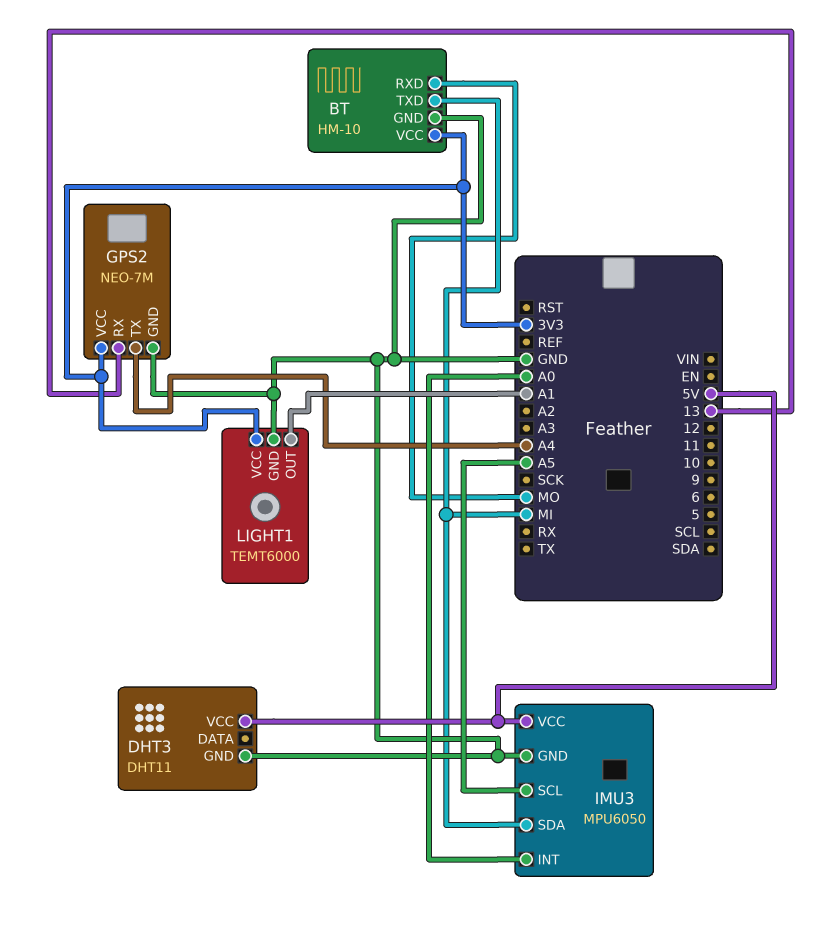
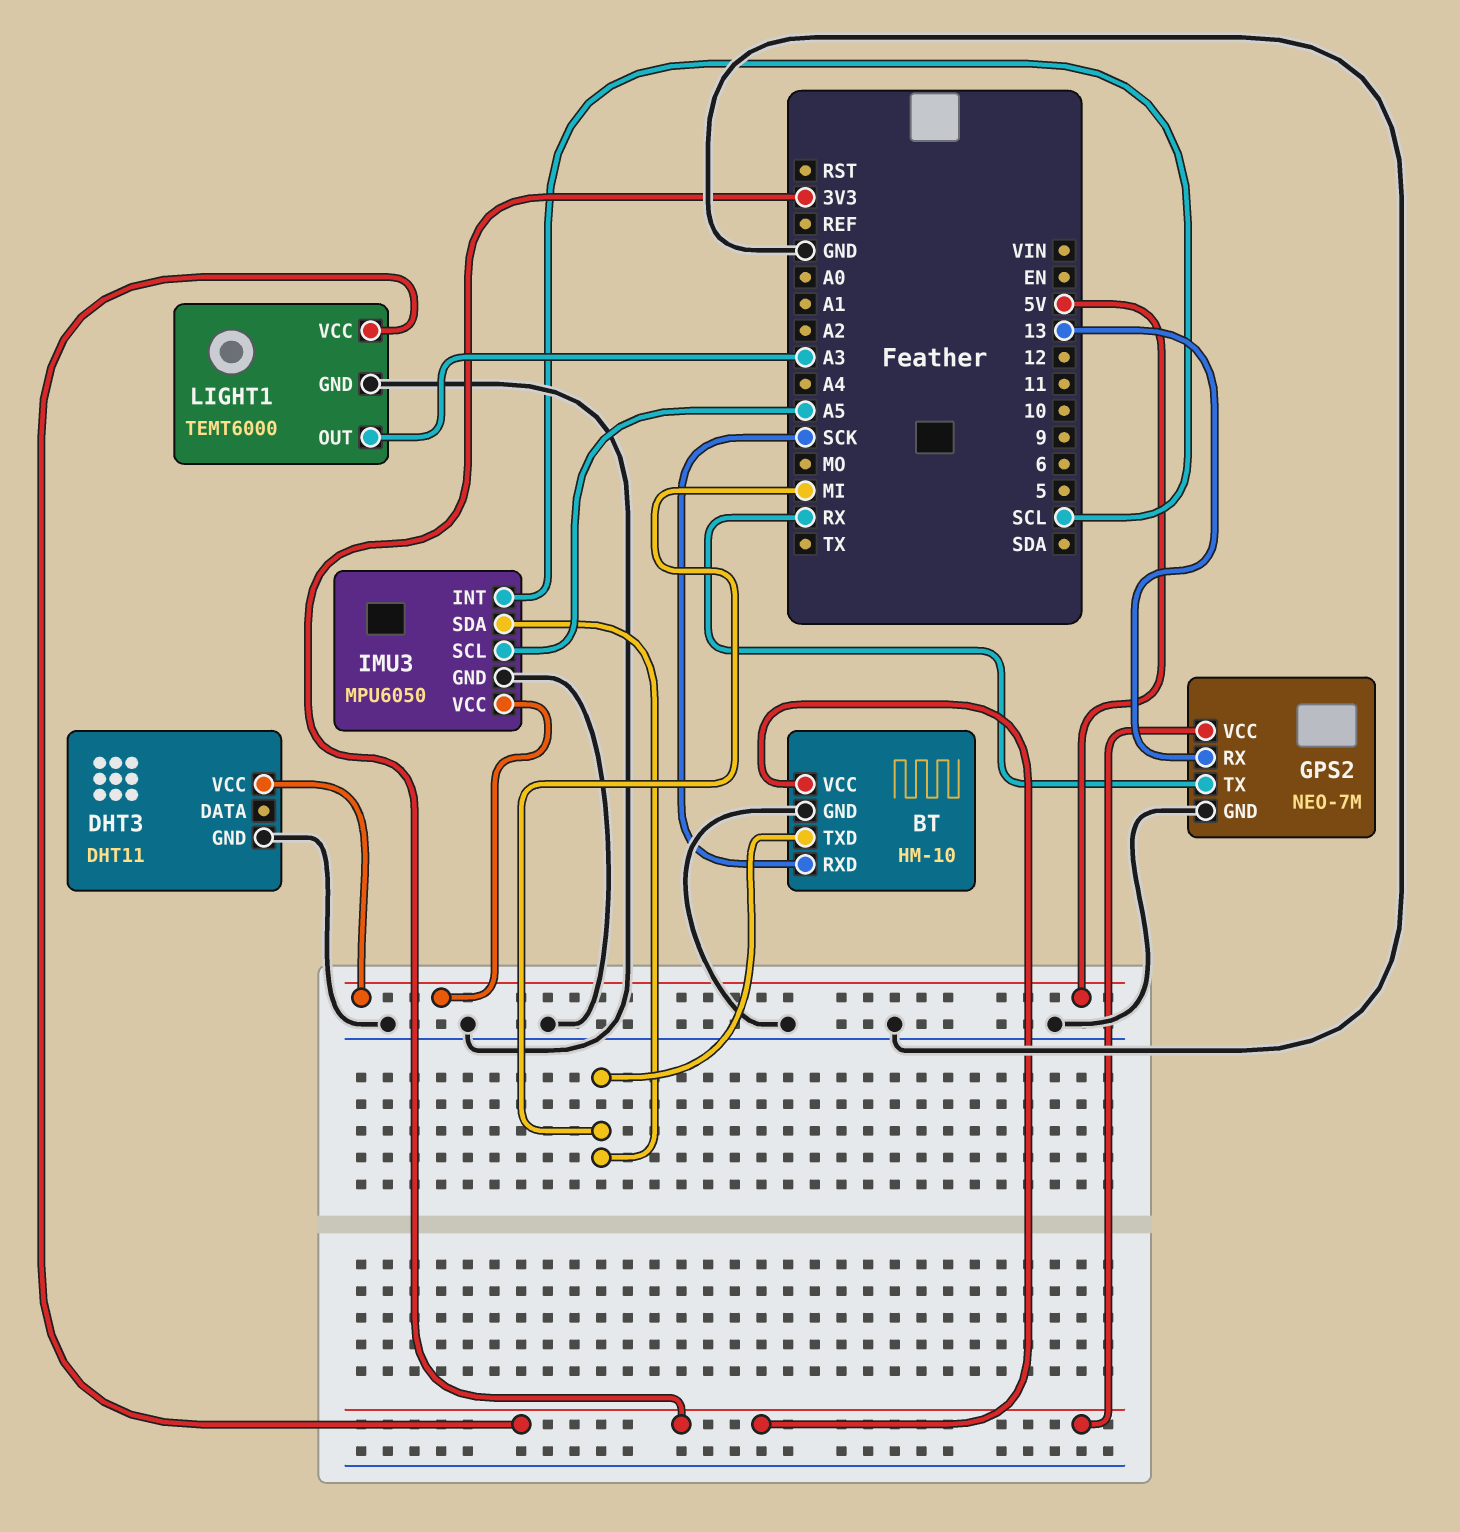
BT pin RXD: MO -> SCK
GPS2 pin TX: A4 -> RX
IMU3 pin INT: A0 -> SCL
LIGHT1 pin OUT: A1 -> A3

